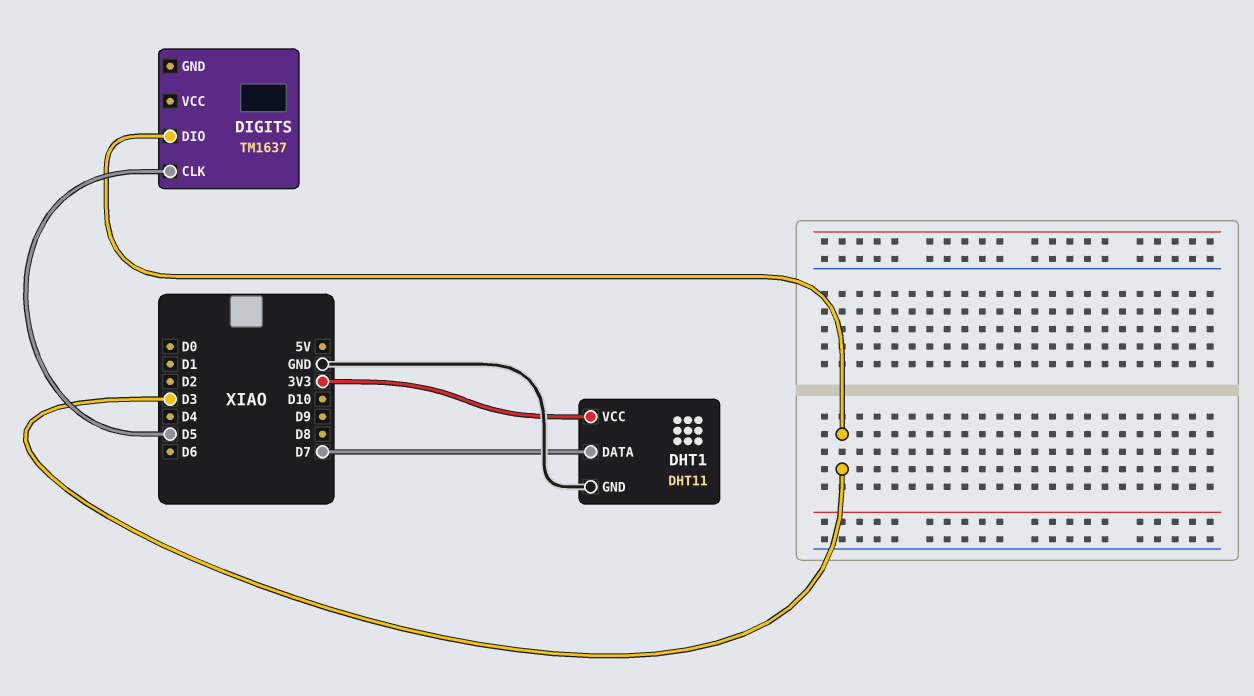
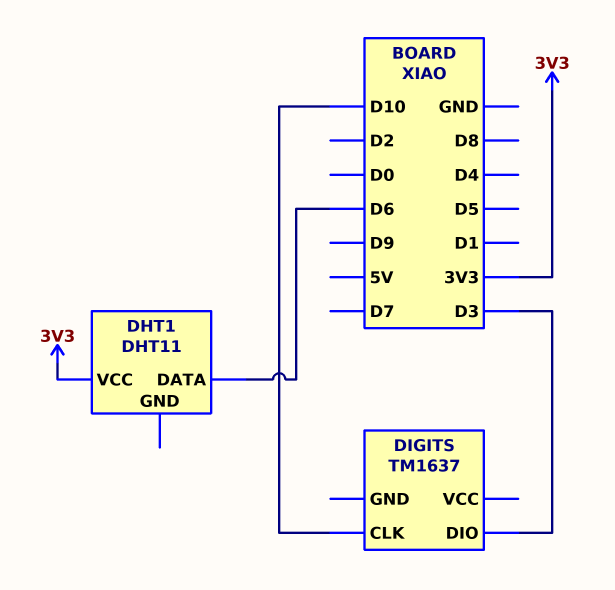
DHT1 pin DATA: D7 -> D6
DHT1 pin GND: GND -> none
DIGITS pin CLK: D5 -> D10

